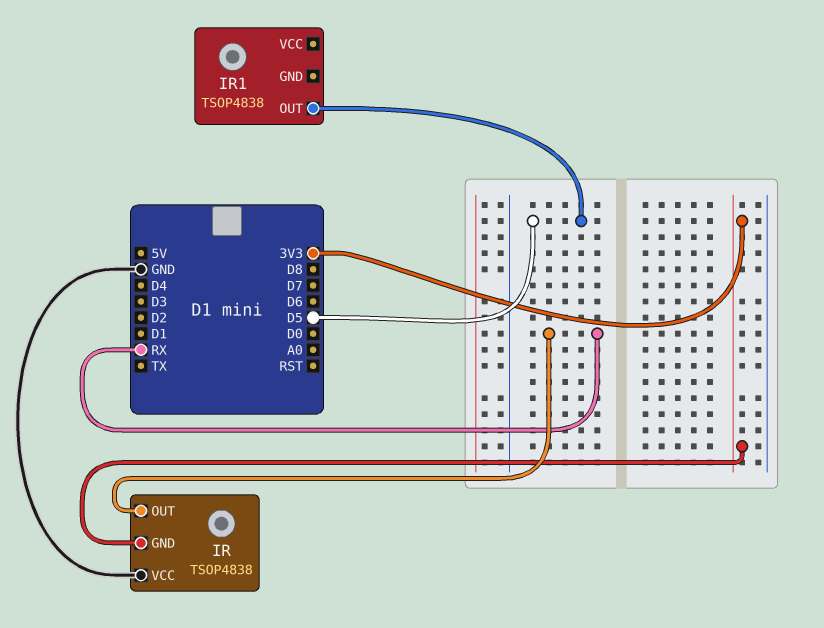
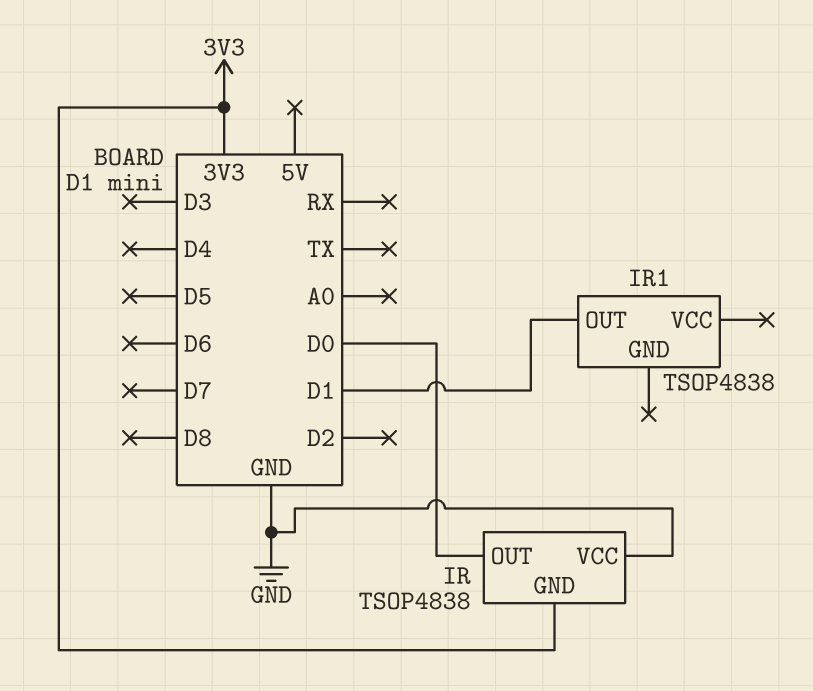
IR pin OUT: RX -> D0
IR1 pin OUT: D5 -> D1

